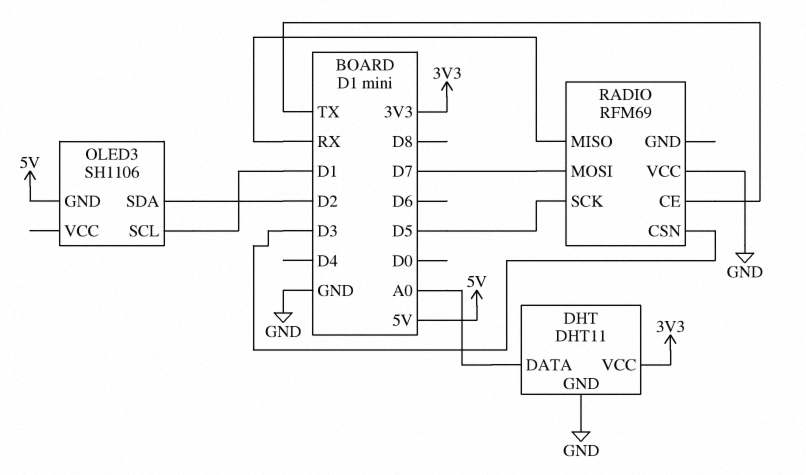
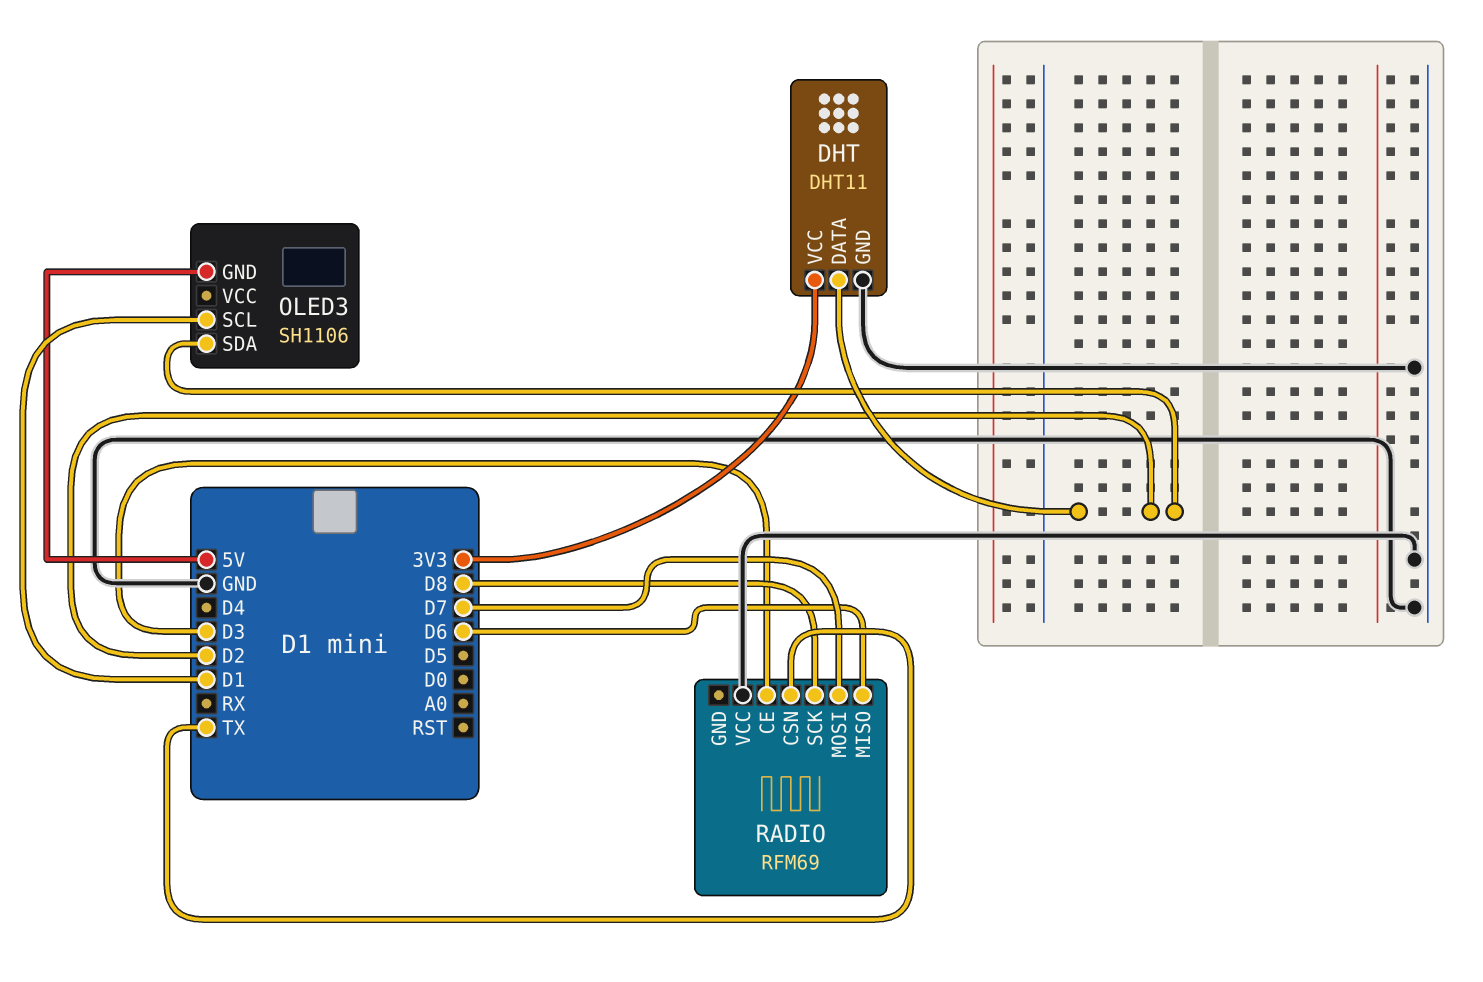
DHT pin DATA: A0 -> D2
RADIO pin CE: TX -> D3
RADIO pin CSN: D3 -> TX
RADIO pin MISO: RX -> D6
RADIO pin SCK: D5 -> D8

